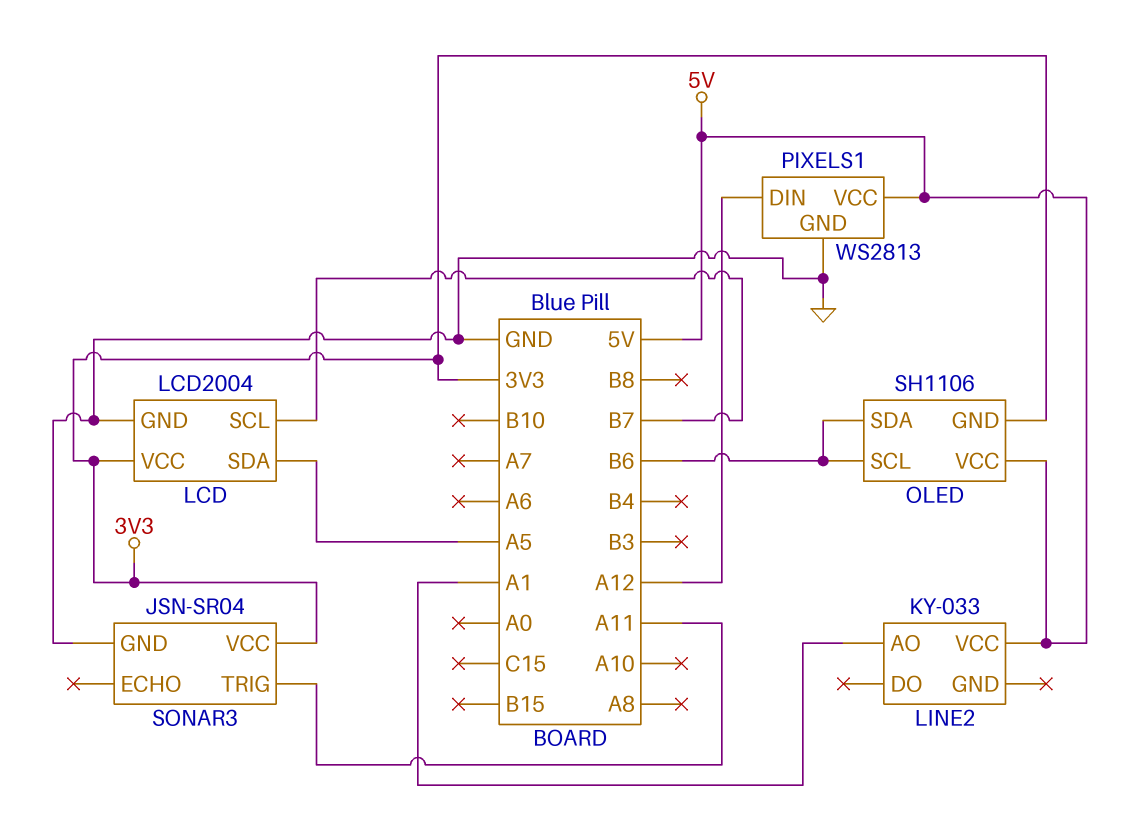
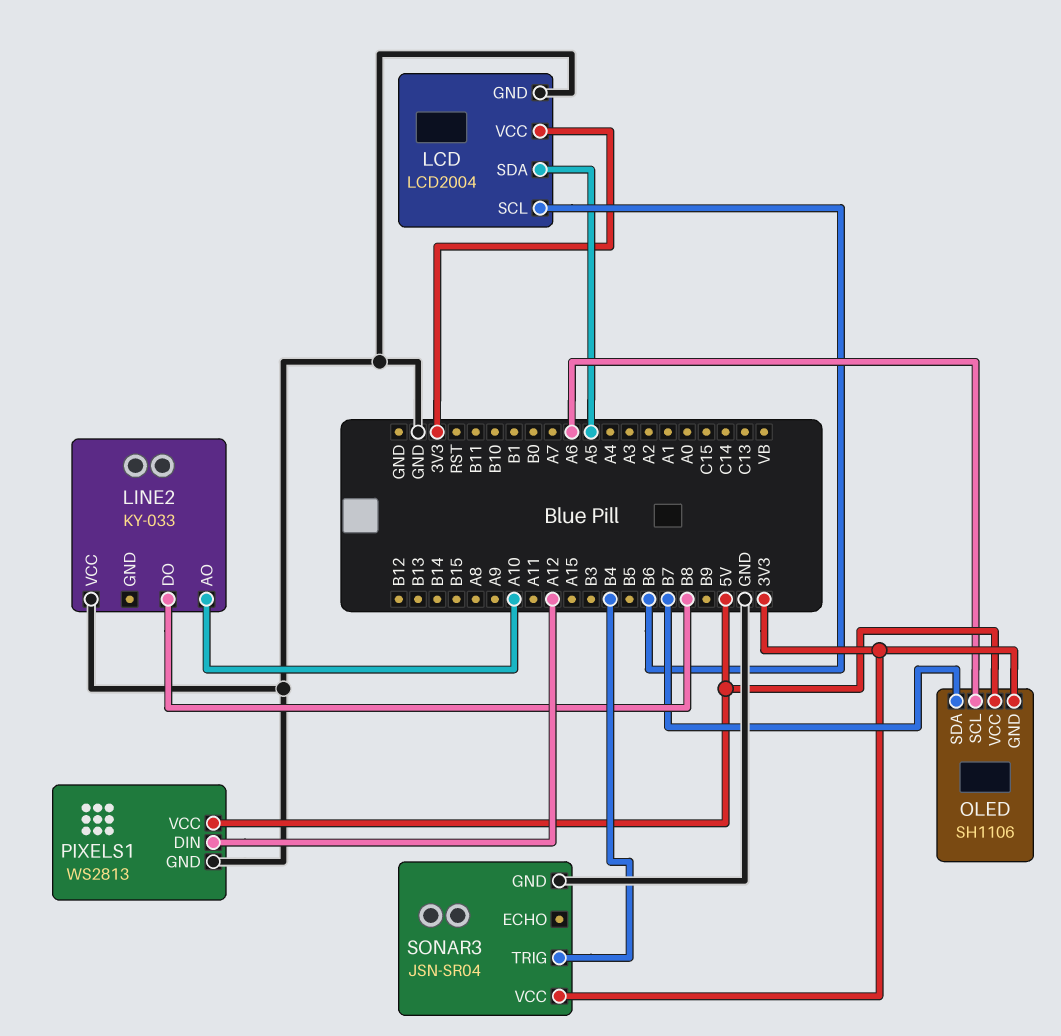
LCD pin SCL: B7 -> B6
LINE2 pin AO: A1 -> A10
LINE2 pin DO: none -> B8
LINE2 pin VCC: 5V -> GND
OLED pin SCL: B6 -> A6
OLED pin SDA: B6 -> B7
SONAR3 pin TRIG: A11 -> B4

